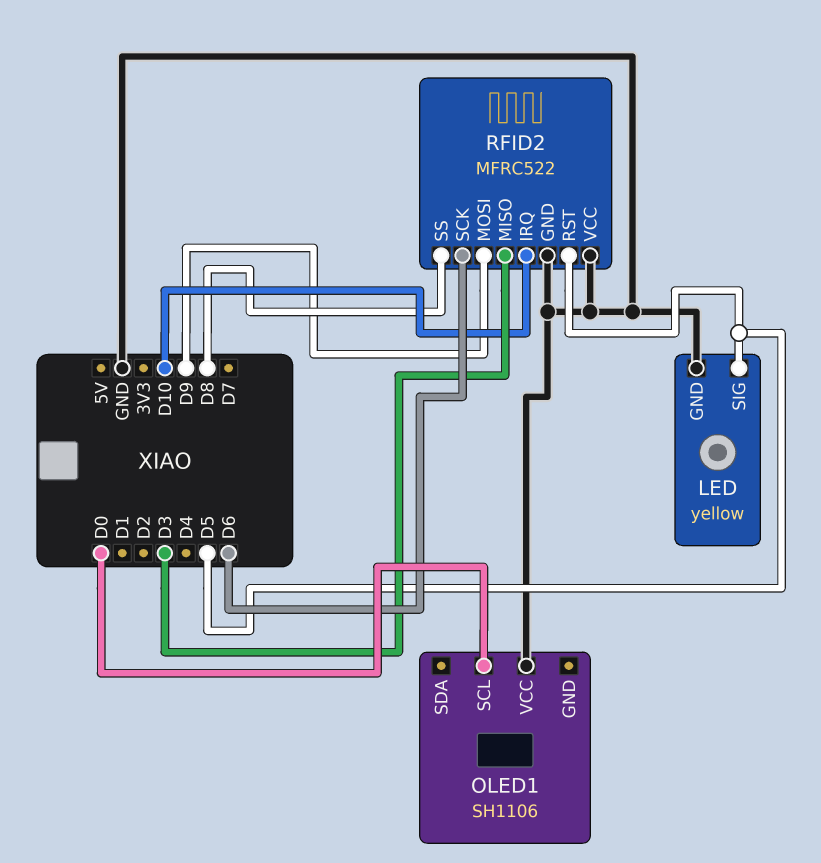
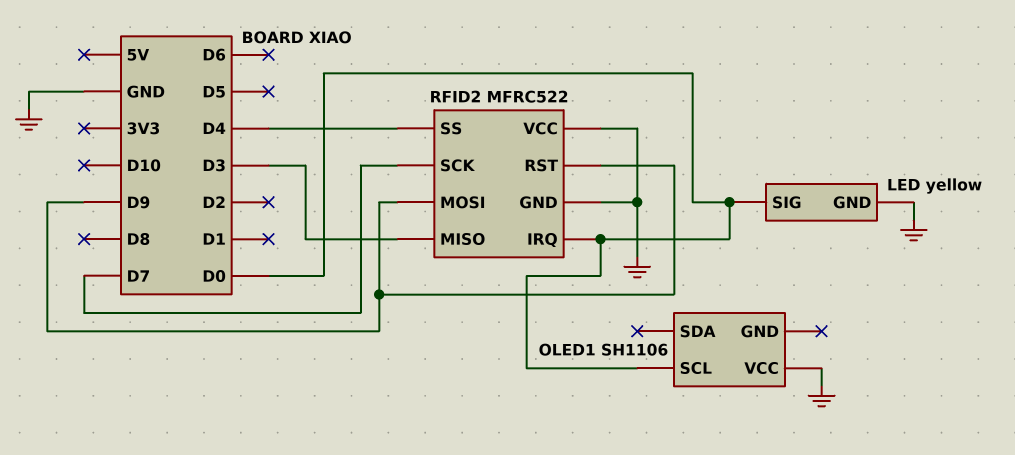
LED pin SIG: D5 -> D0
RFID2 pin IRQ: D10 -> D0
RFID2 pin RST: D5 -> D9
RFID2 pin SCK: D6 -> D7
RFID2 pin SS: D8 -> D4

